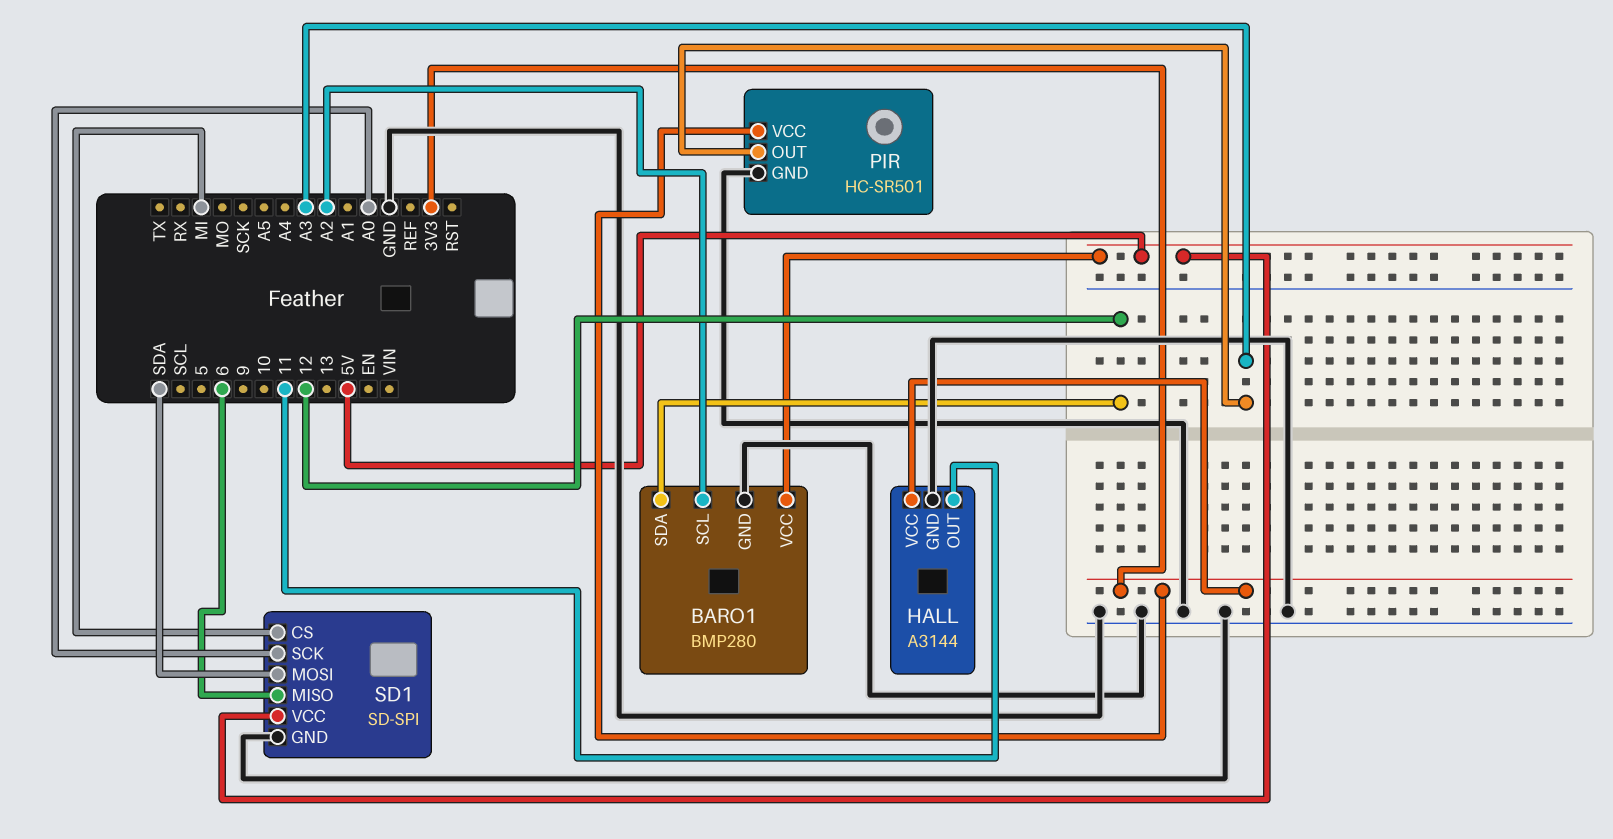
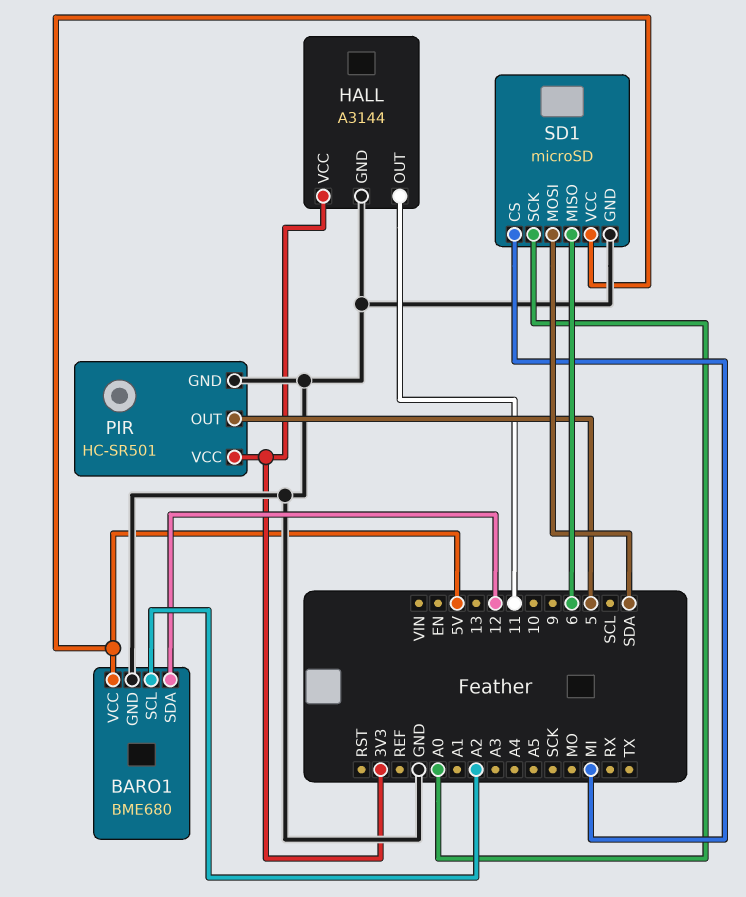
BARO1: BMP280 -> BME680
PIR pin OUT: A3 -> 5
SD1: SD-SPI -> microSD

